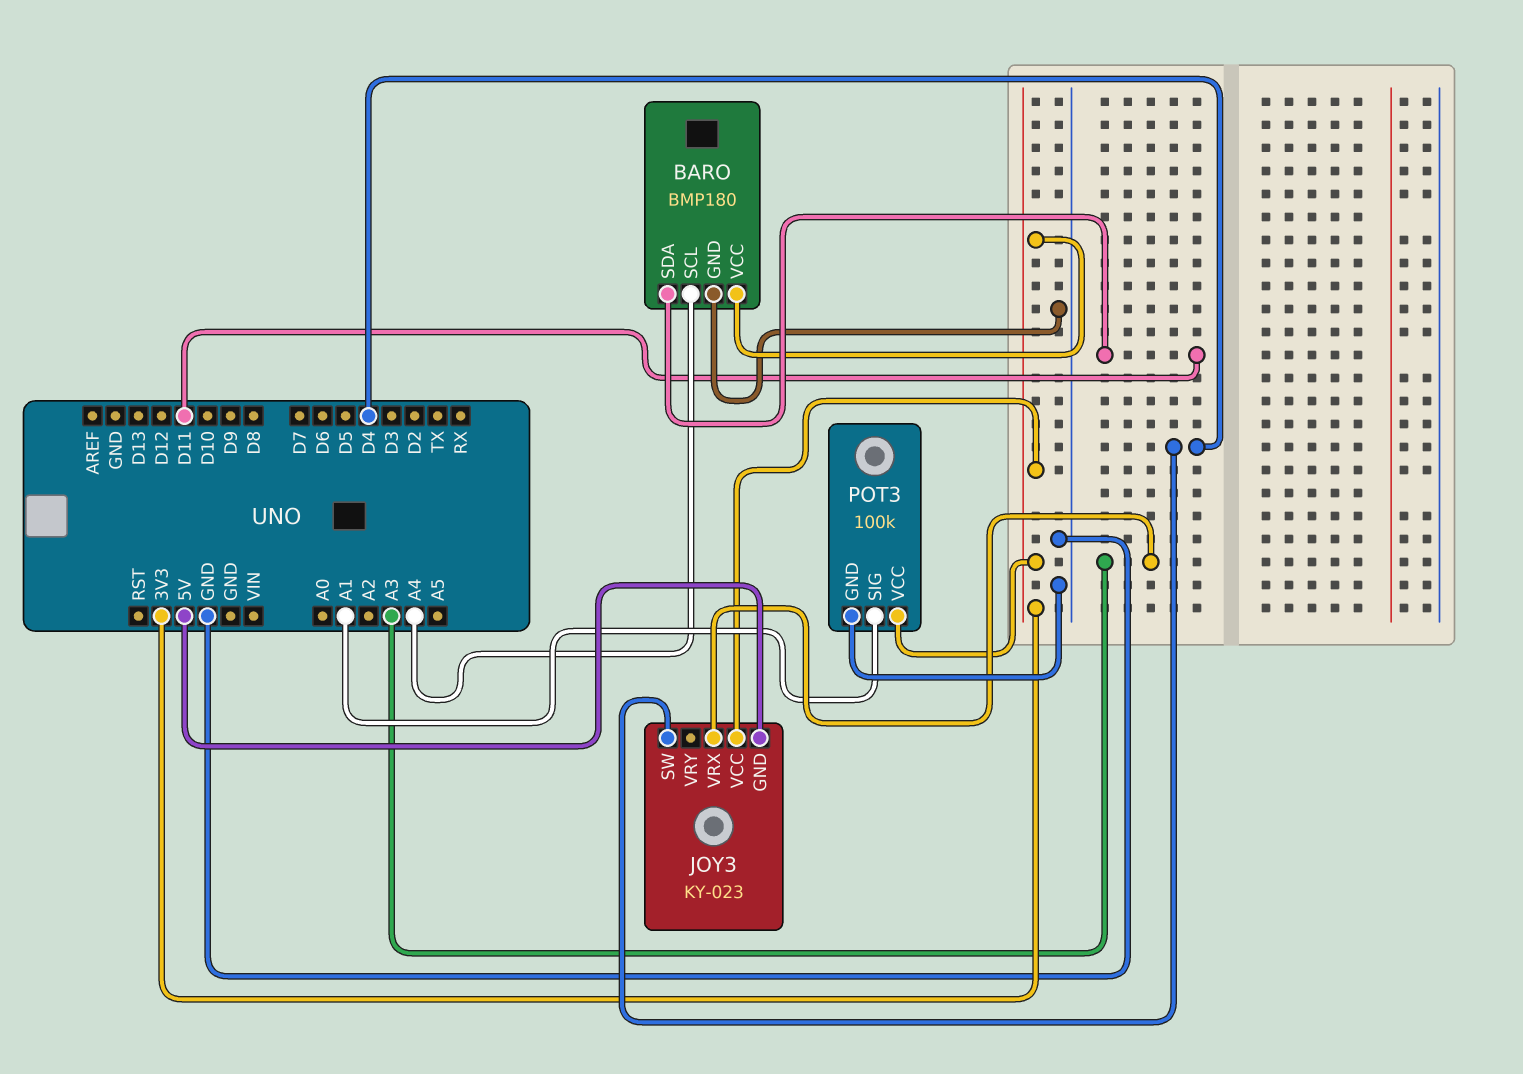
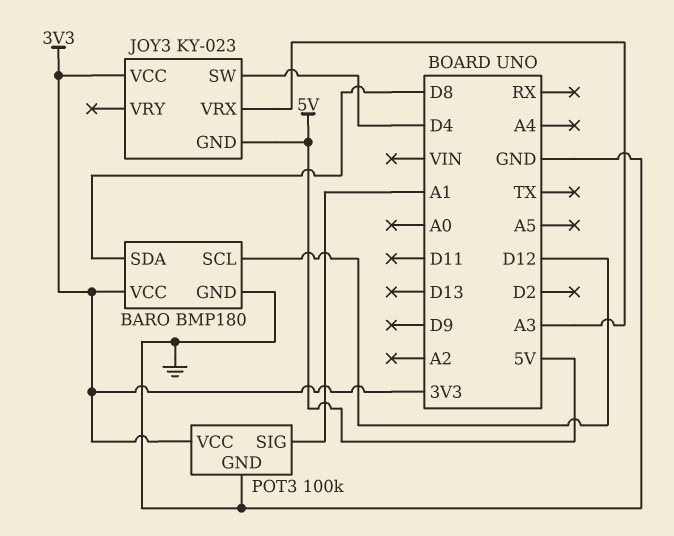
BARO pin SCL: A4 -> D12
BARO pin SDA: D11 -> D8

